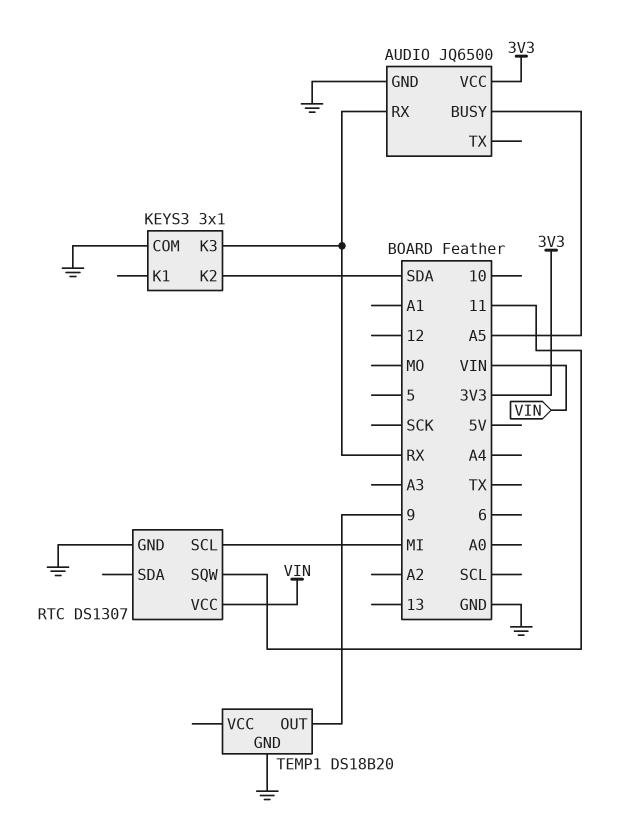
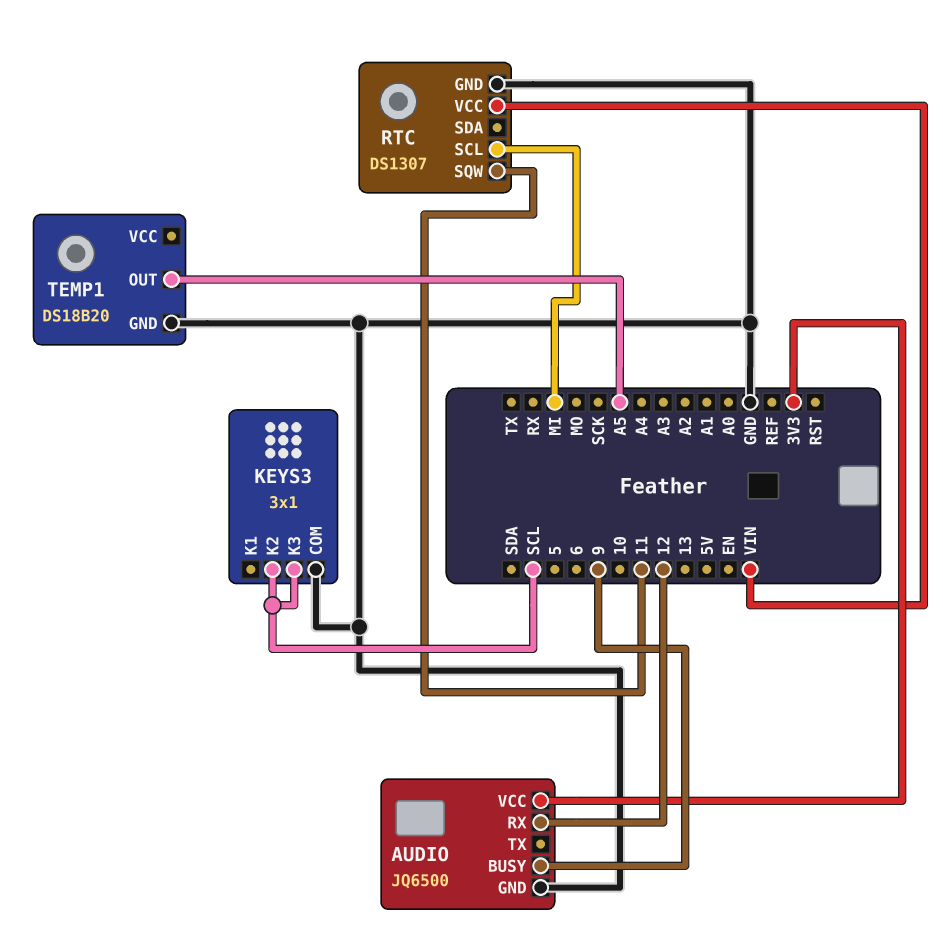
AUDIO pin BUSY: A5 -> 9
AUDIO pin RX: RX -> 12
KEYS3 pin K2: SDA -> SCL
KEYS3 pin K3: RX -> SCL
TEMP1 pin OUT: 9 -> A5

